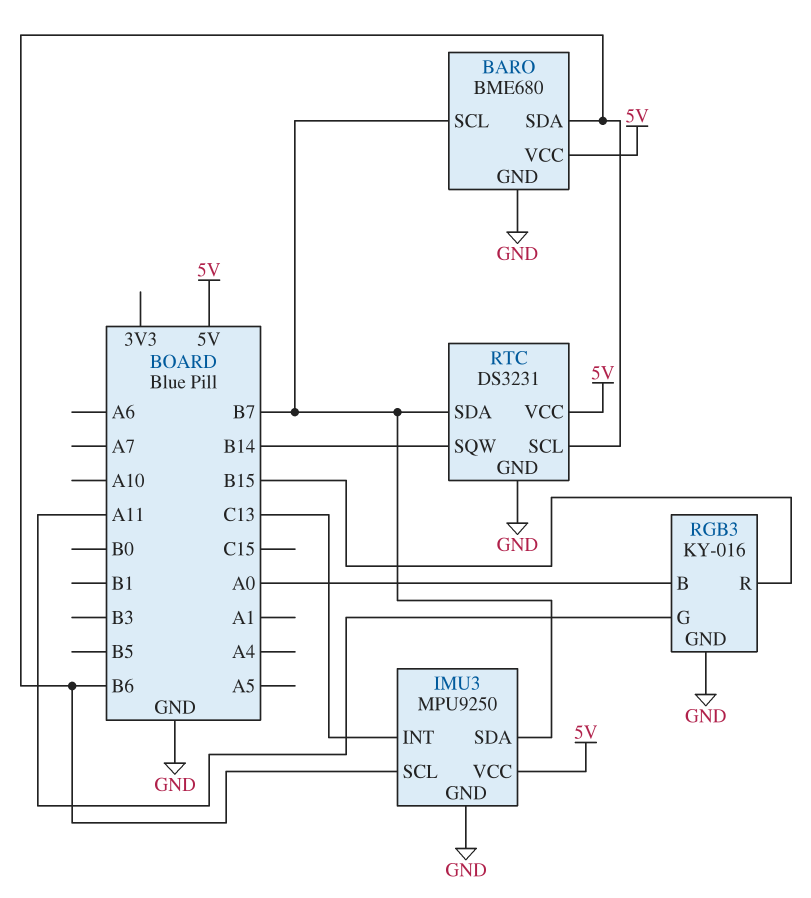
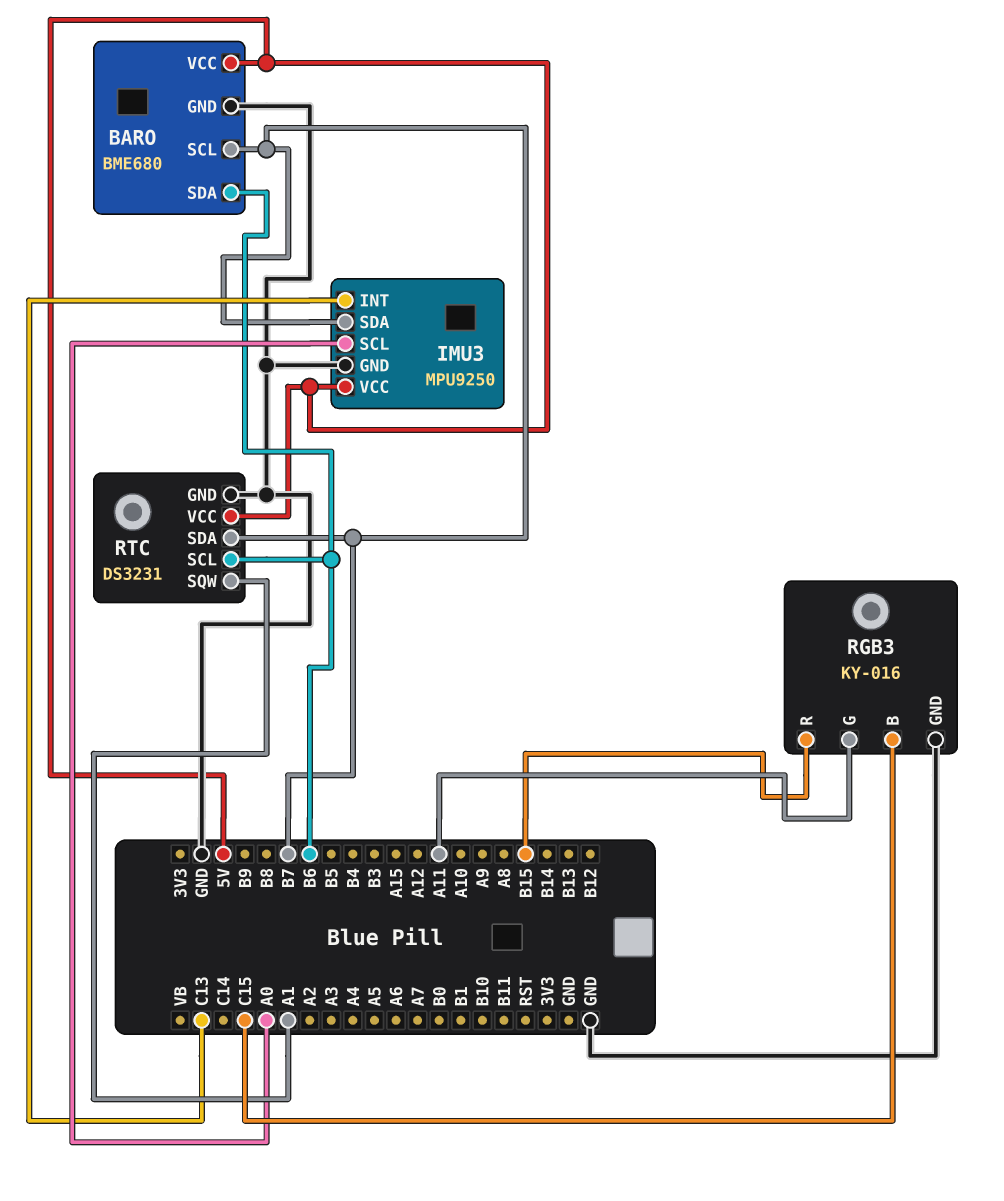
IMU3 pin SCL: B6 -> A0
RGB3 pin B: A0 -> C15
RTC pin SQW: B14 -> A1

